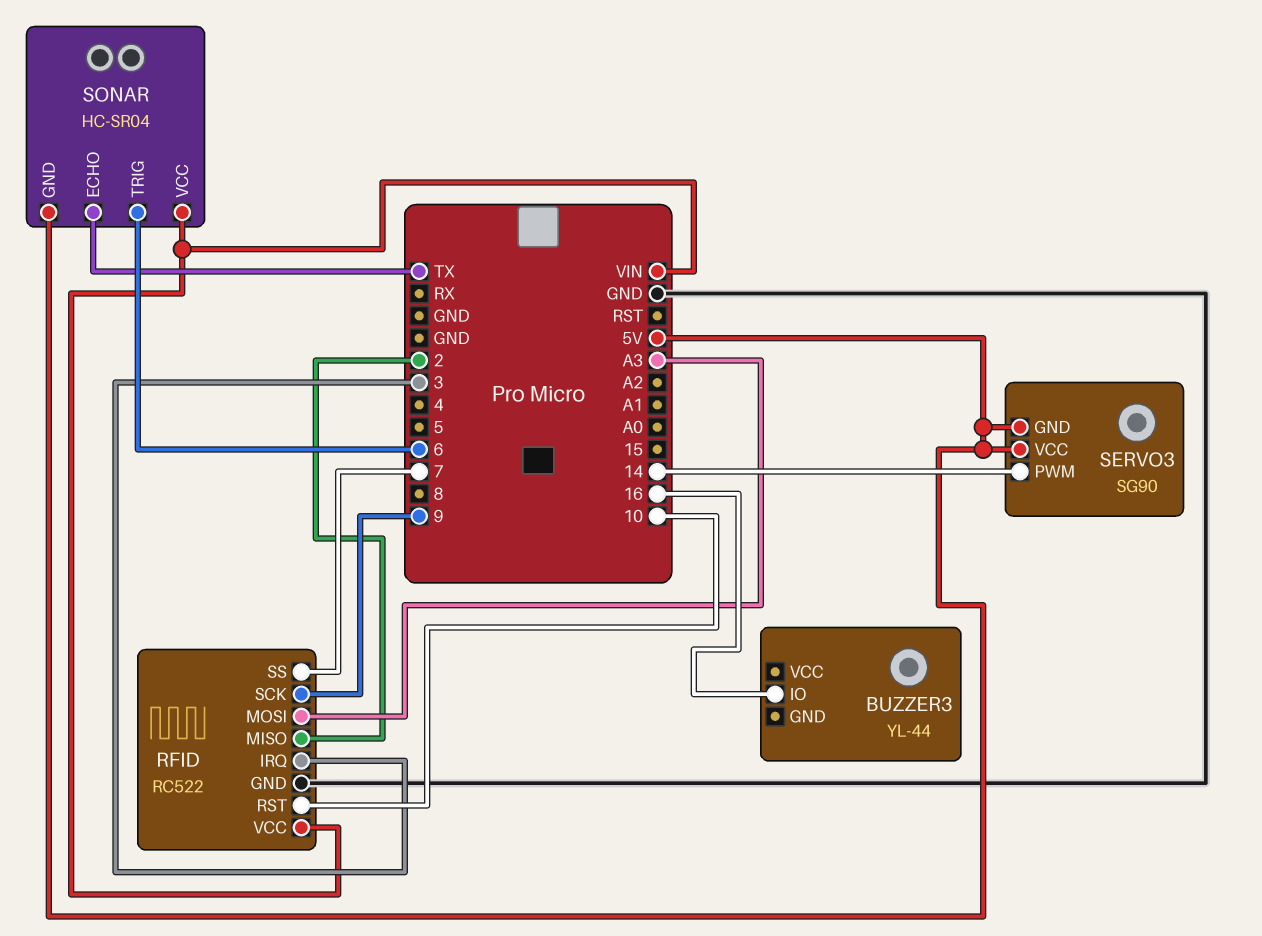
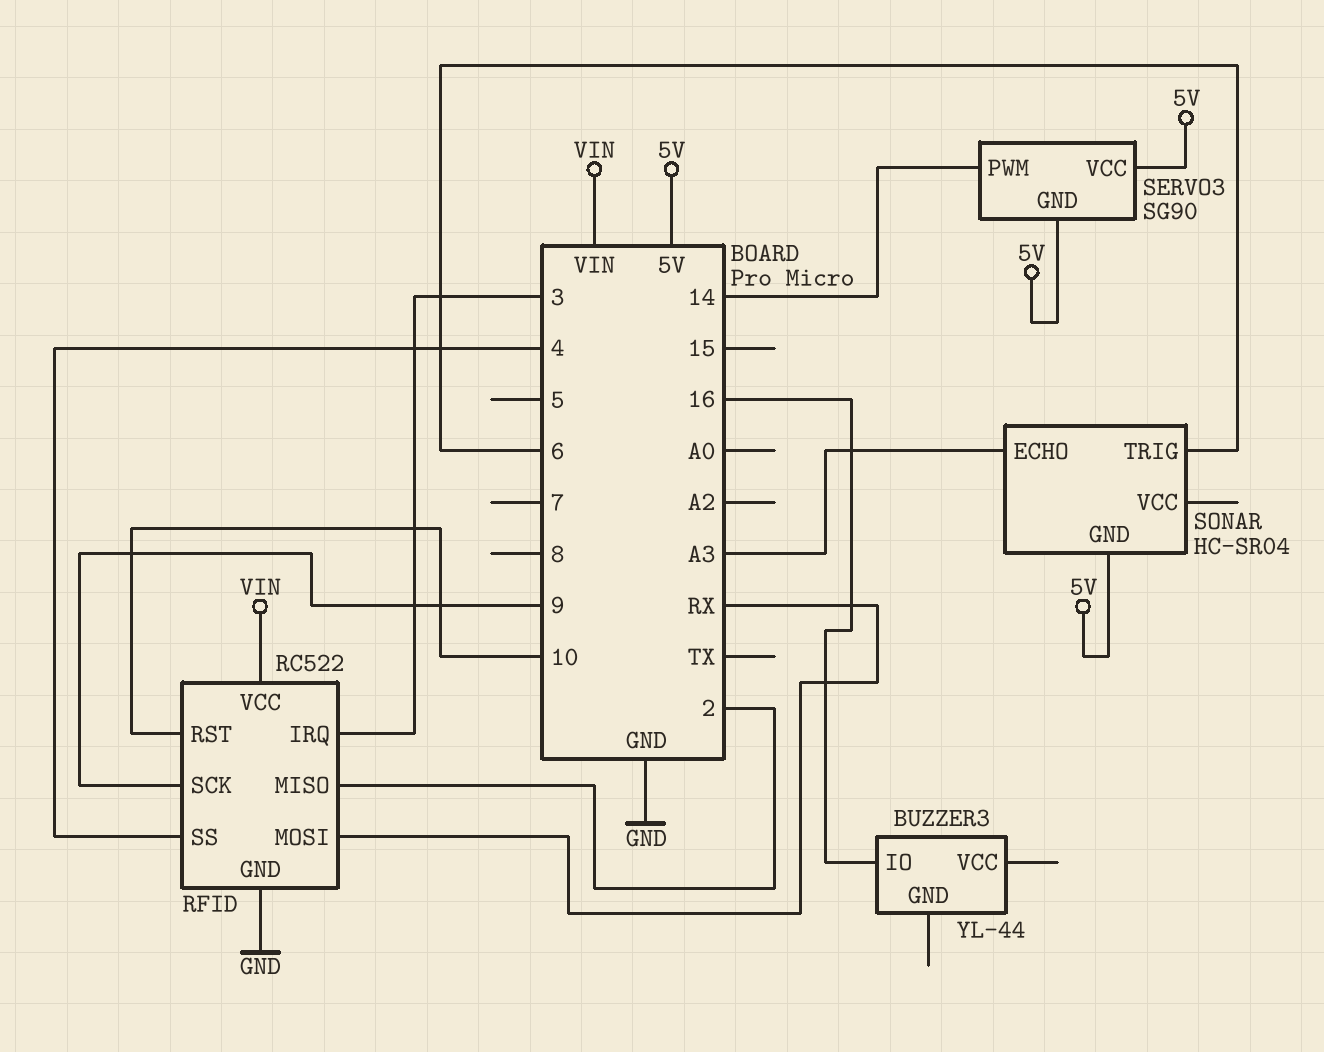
RFID pin MOSI: A3 -> RX
RFID pin SS: 7 -> 4
SONAR pin ECHO: TX -> A3
SONAR pin VCC: VIN -> none

